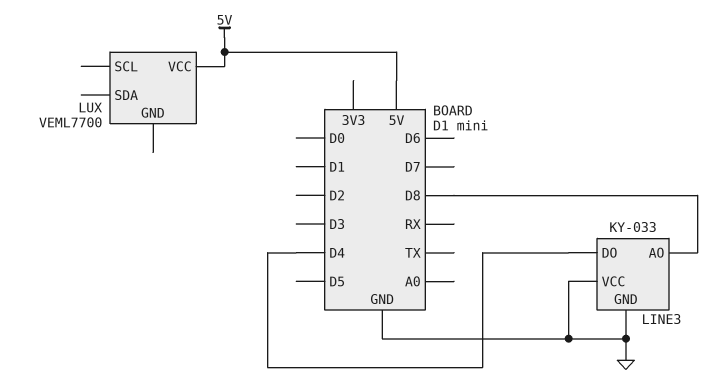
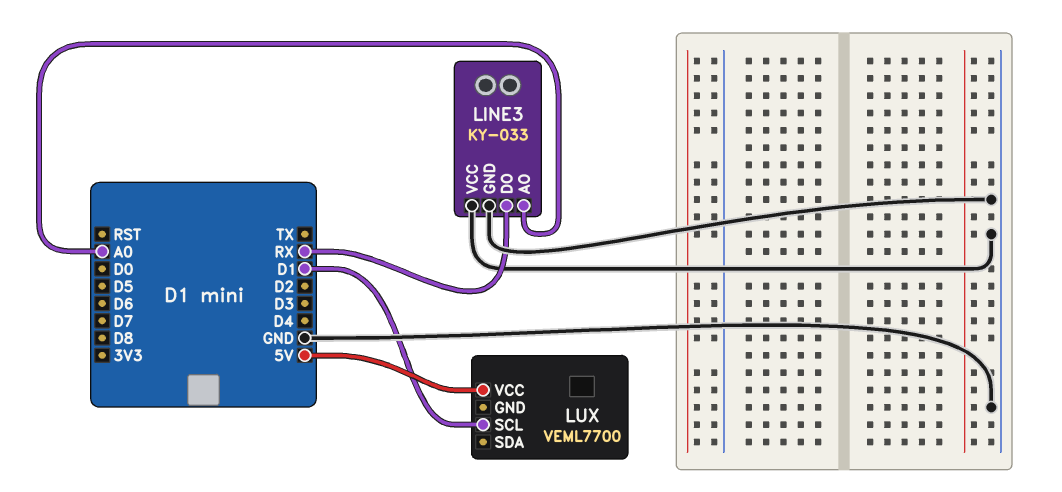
LINE3 pin AO: D8 -> A0
LINE3 pin DO: D4 -> RX
LUX pin SCL: none -> D1

